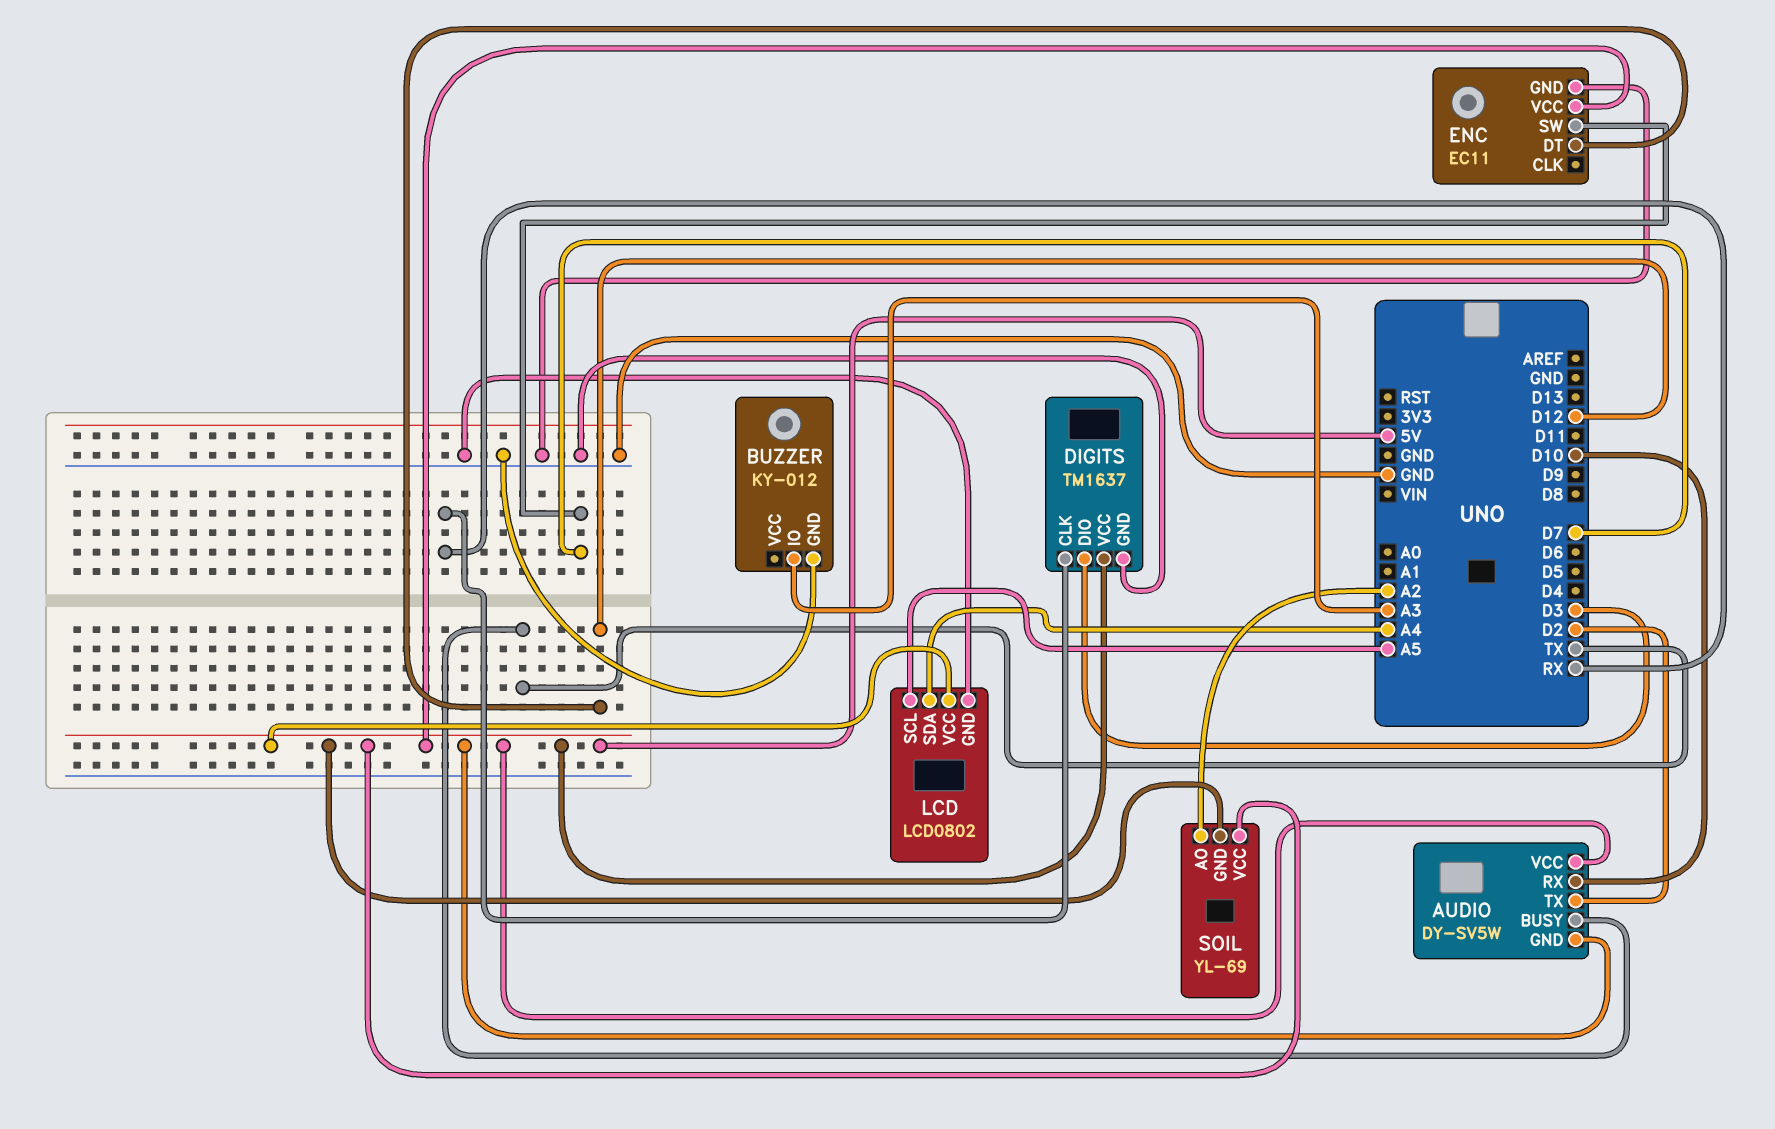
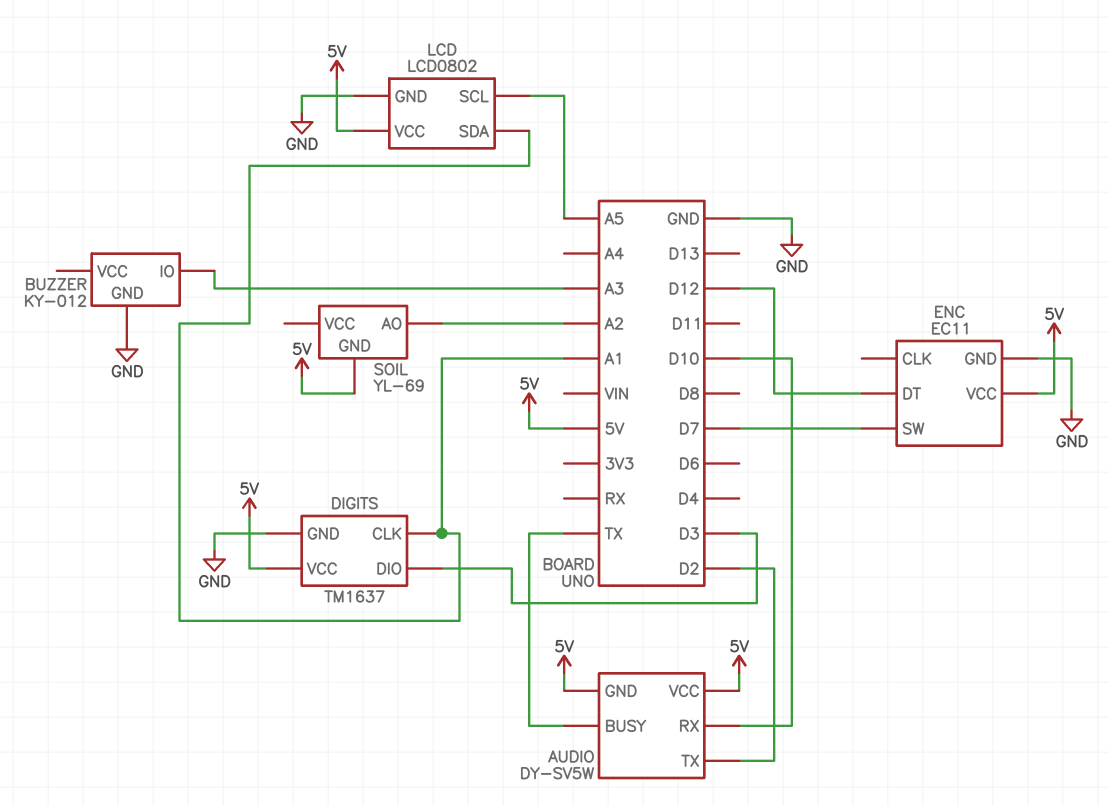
DIGITS pin CLK: RX -> A1
LCD pin SDA: A4 -> A1
SOIL pin VCC: 5V -> none

